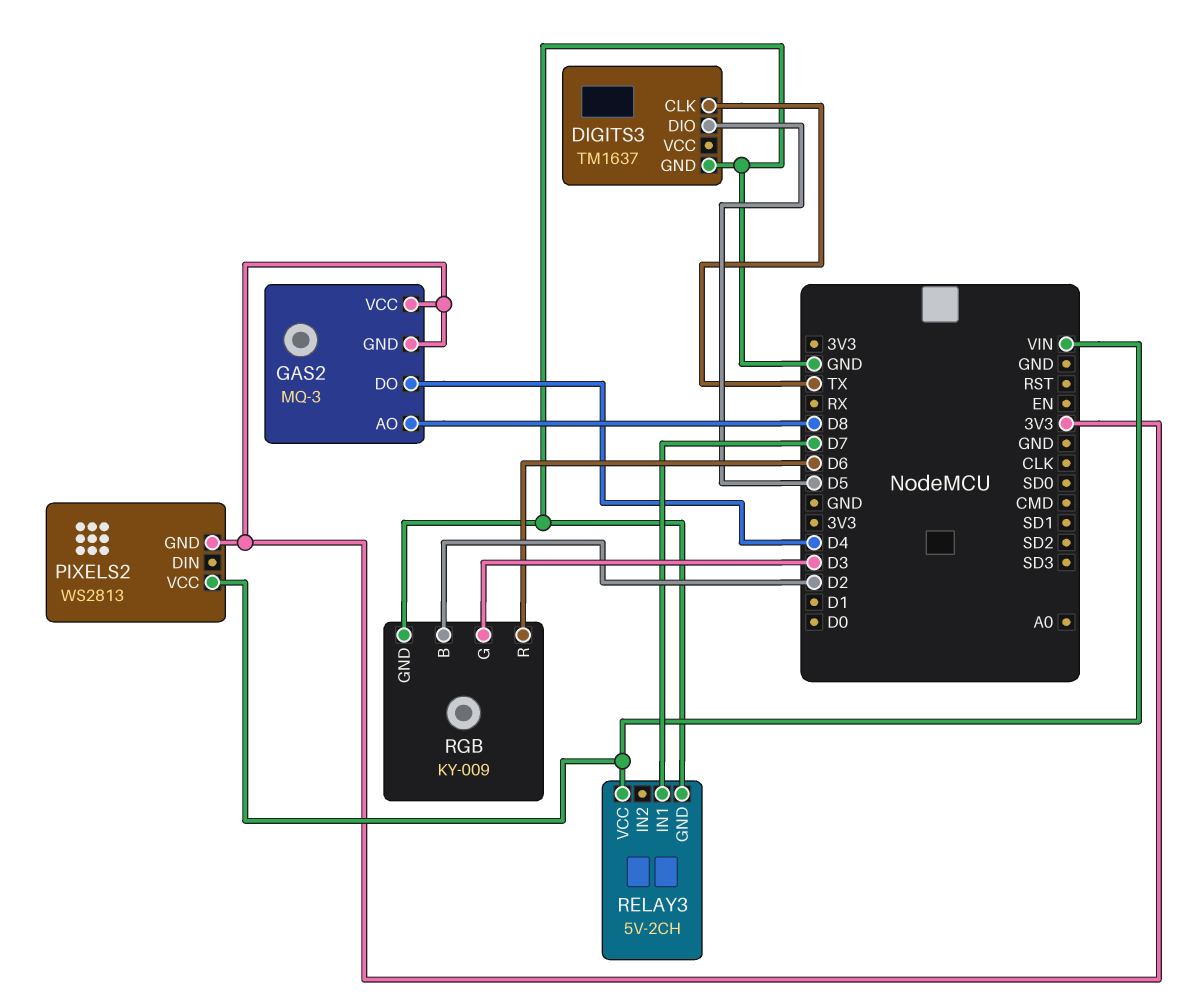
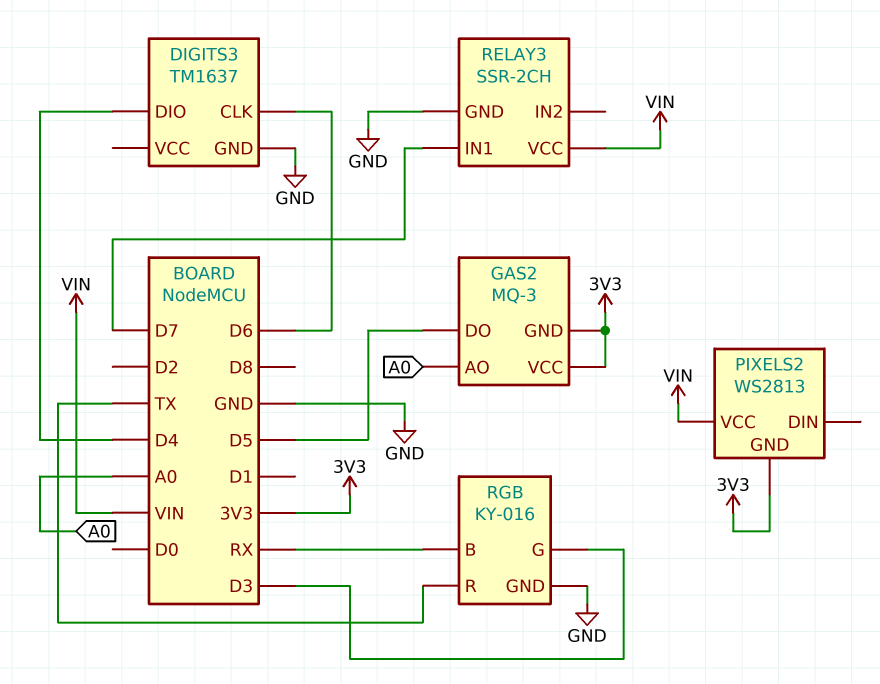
DIGITS3 pin CLK: TX -> D6
DIGITS3 pin DIO: D5 -> D4
GAS2 pin AO: D8 -> A0
GAS2 pin DO: D4 -> D5
RELAY3: 5V-2CH -> SSR-2CH
RGB: KY-009 -> KY-016
RGB pin B: D2 -> RX
RGB pin R: D6 -> TX

